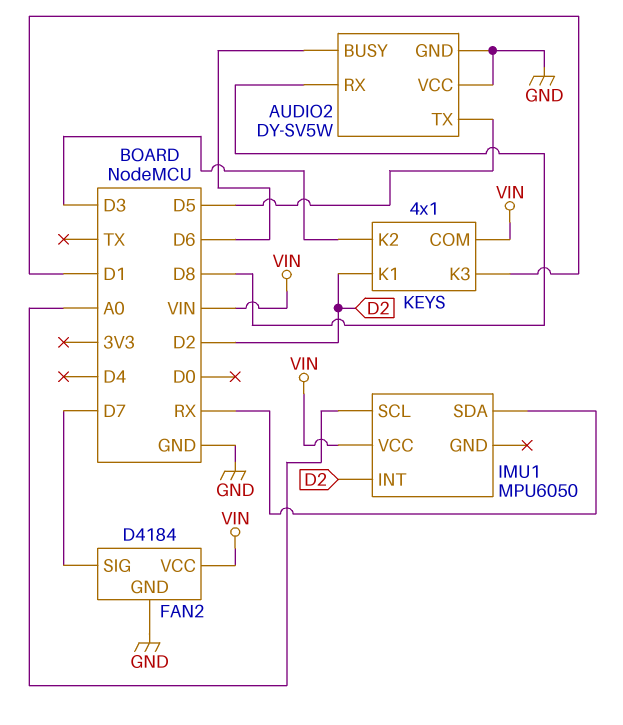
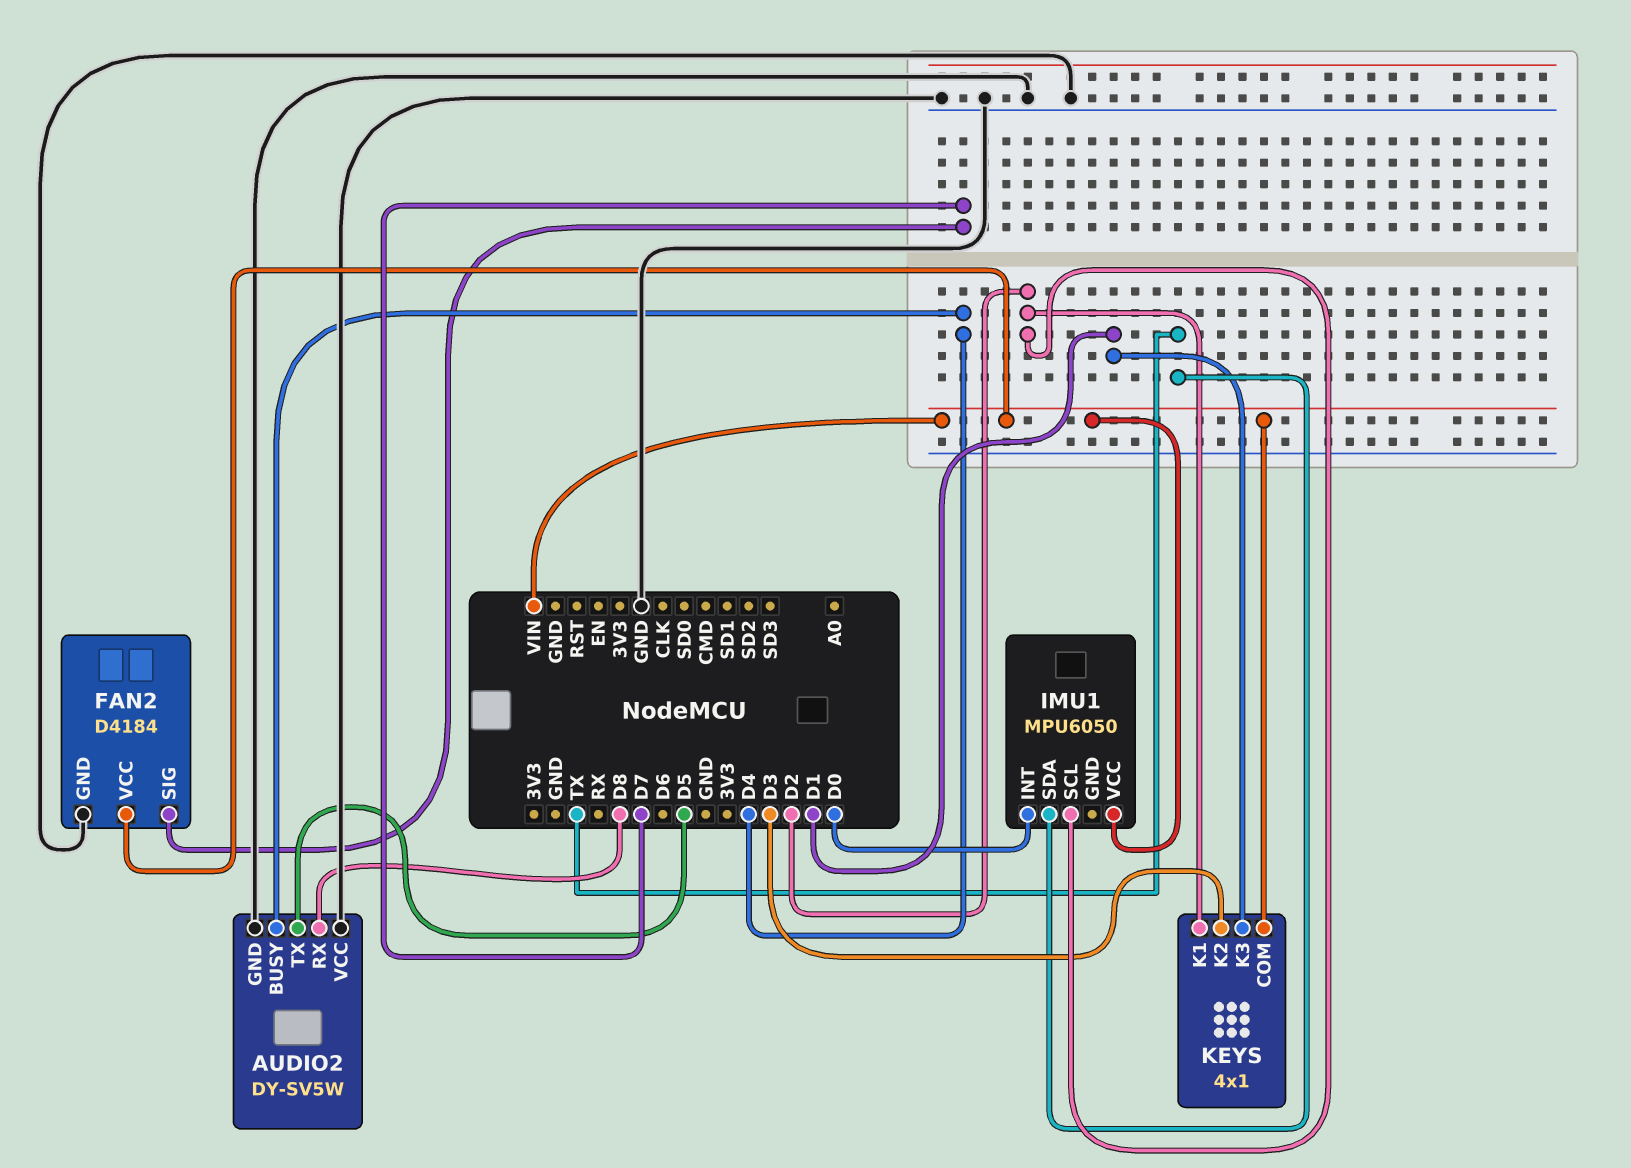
AUDIO2 pin BUSY: D6 -> D4
IMU1 pin INT: D2 -> D0
IMU1 pin SCL: A0 -> D2
IMU1 pin SDA: RX -> TX

